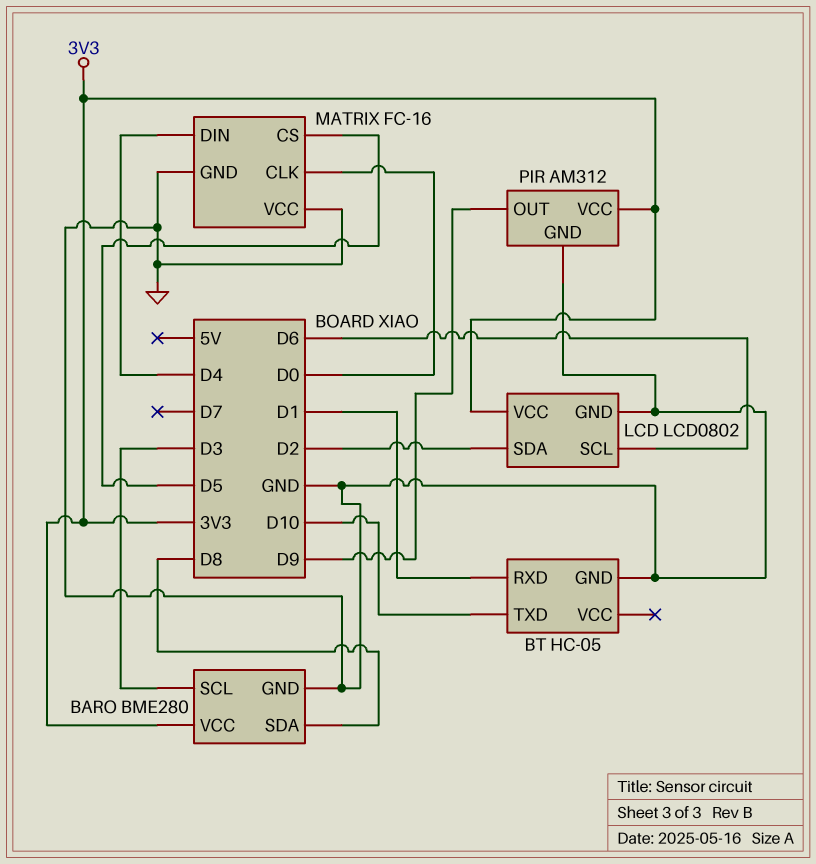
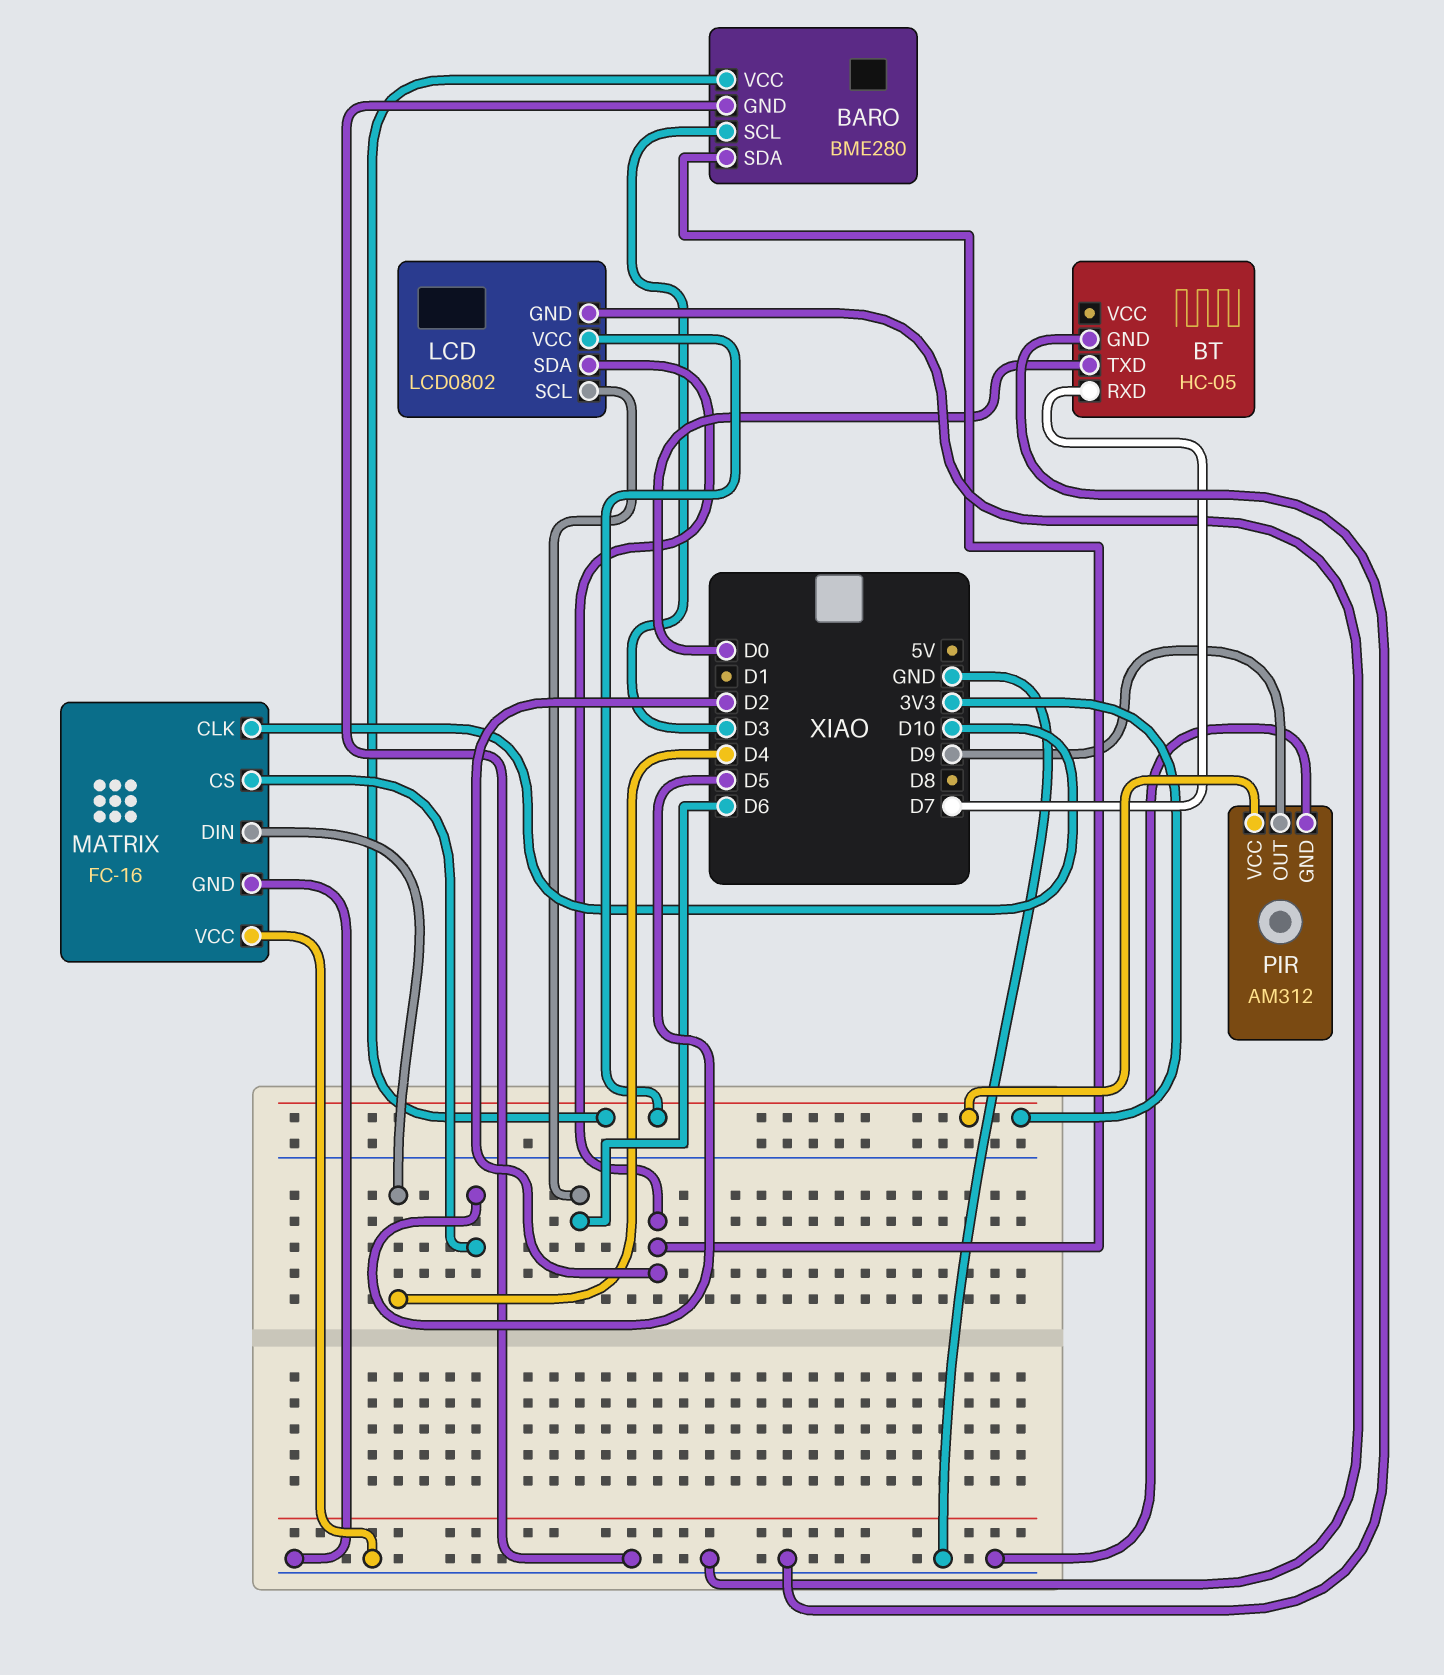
BARO pin SDA: D8 -> D2
BT pin RXD: D1 -> D7
BT pin TXD: D10 -> D0
MATRIX pin CLK: D0 -> D10

